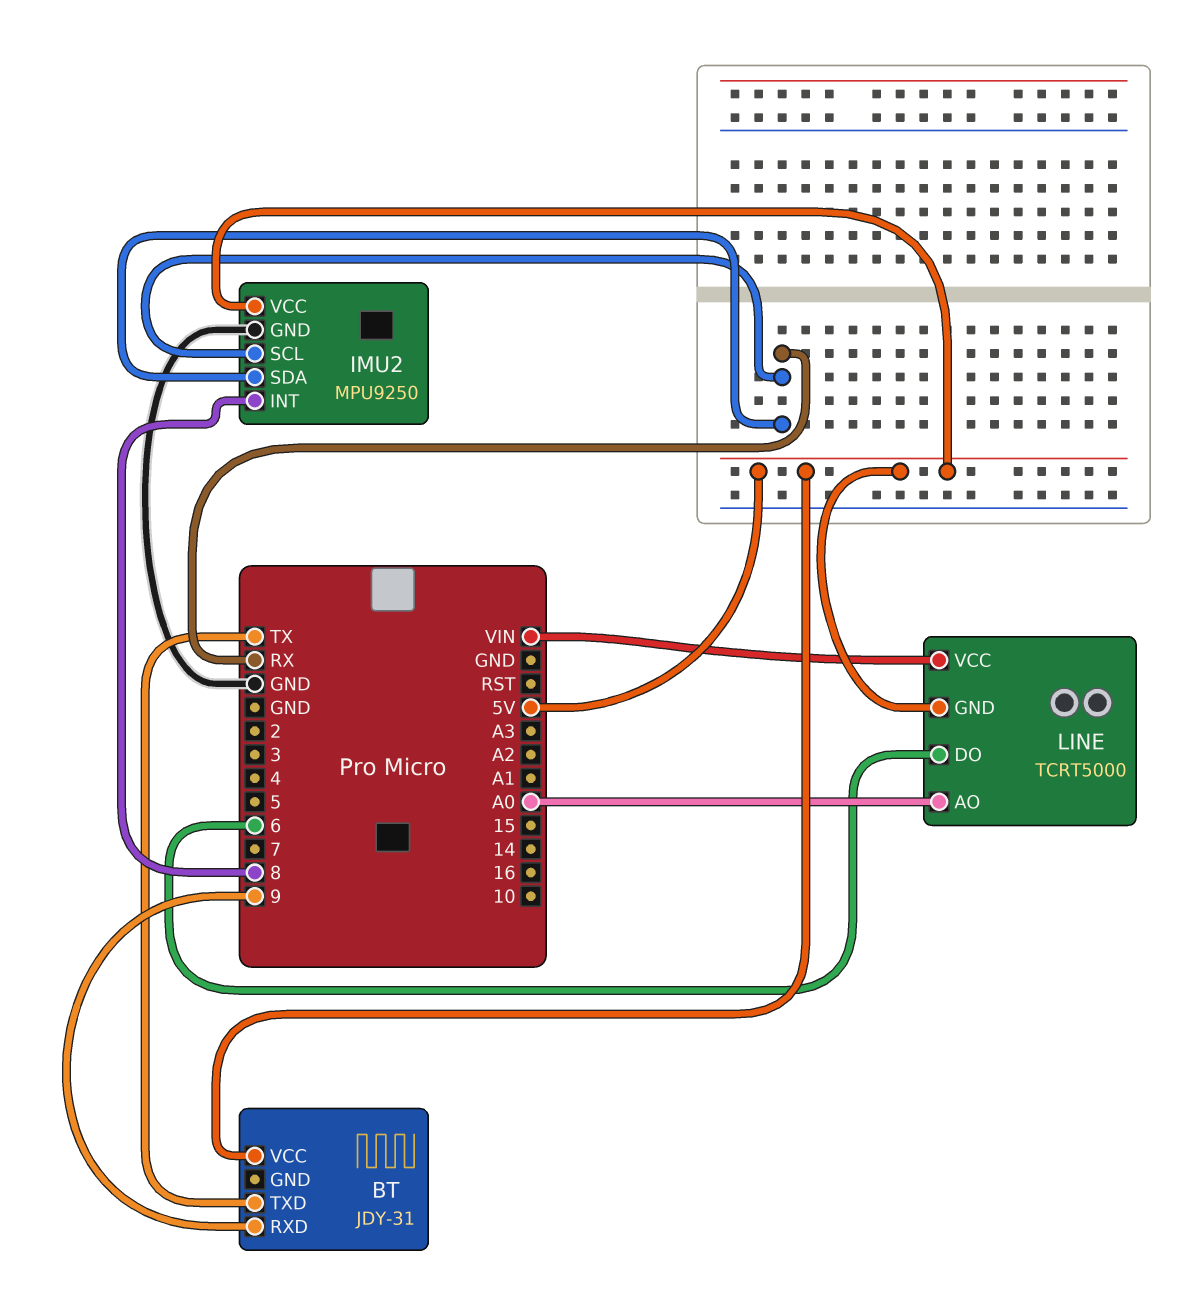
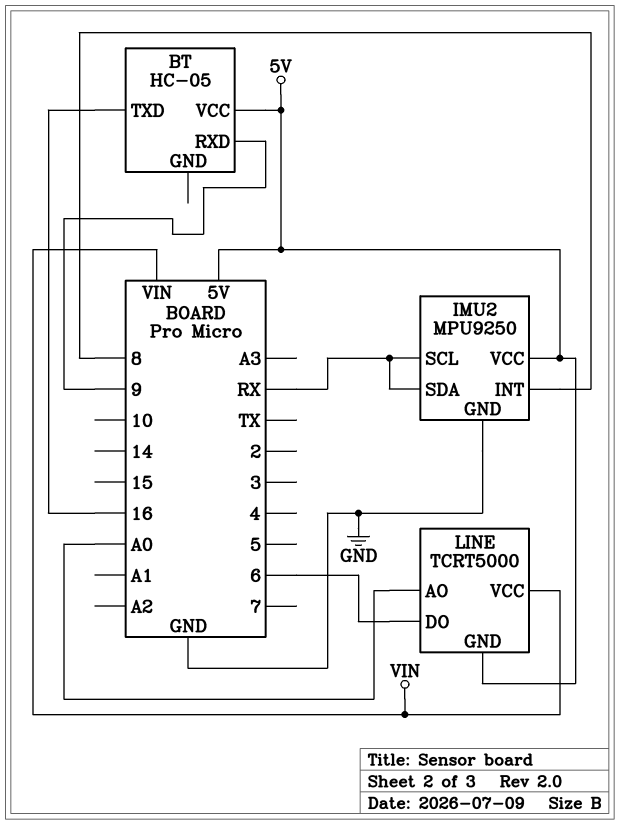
BT: JDY-31 -> HC-05
BT pin TXD: TX -> 16

